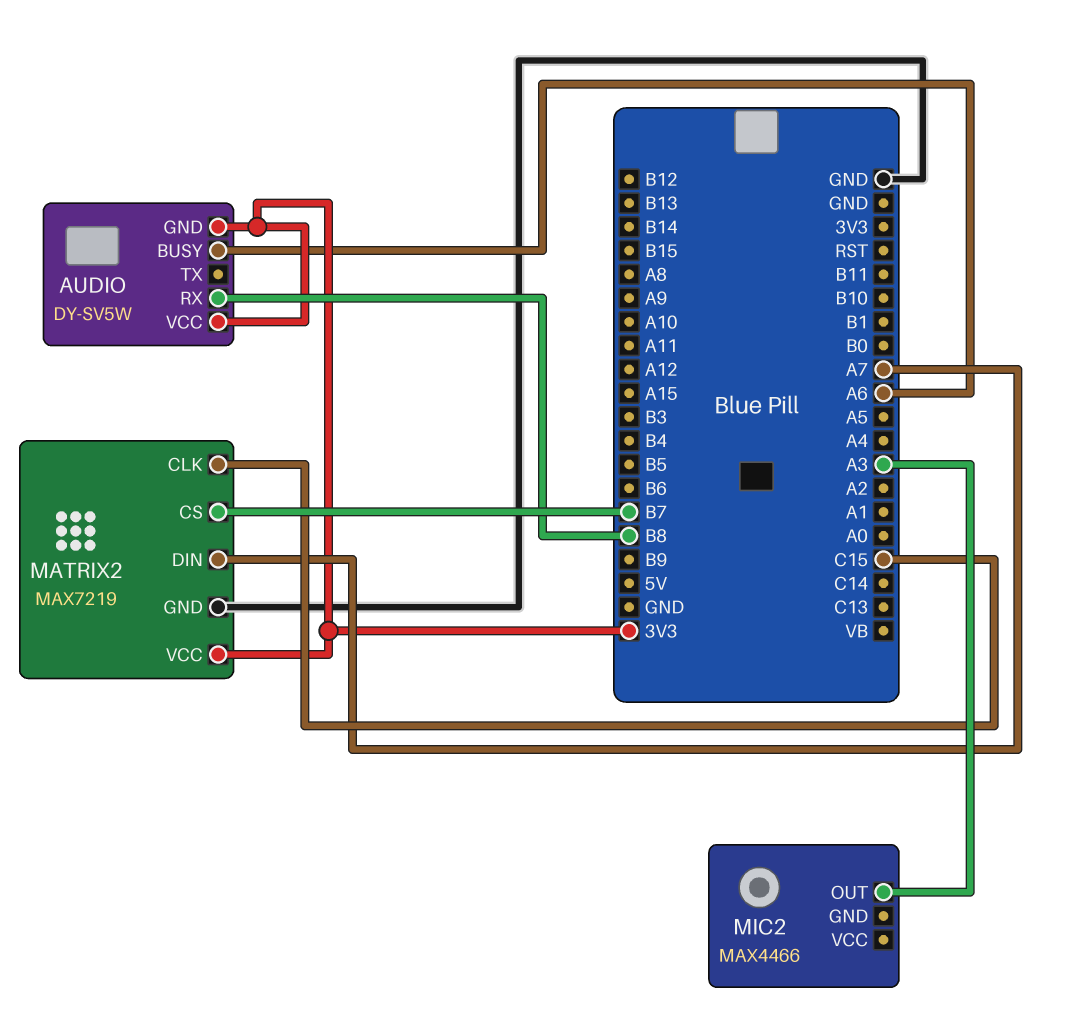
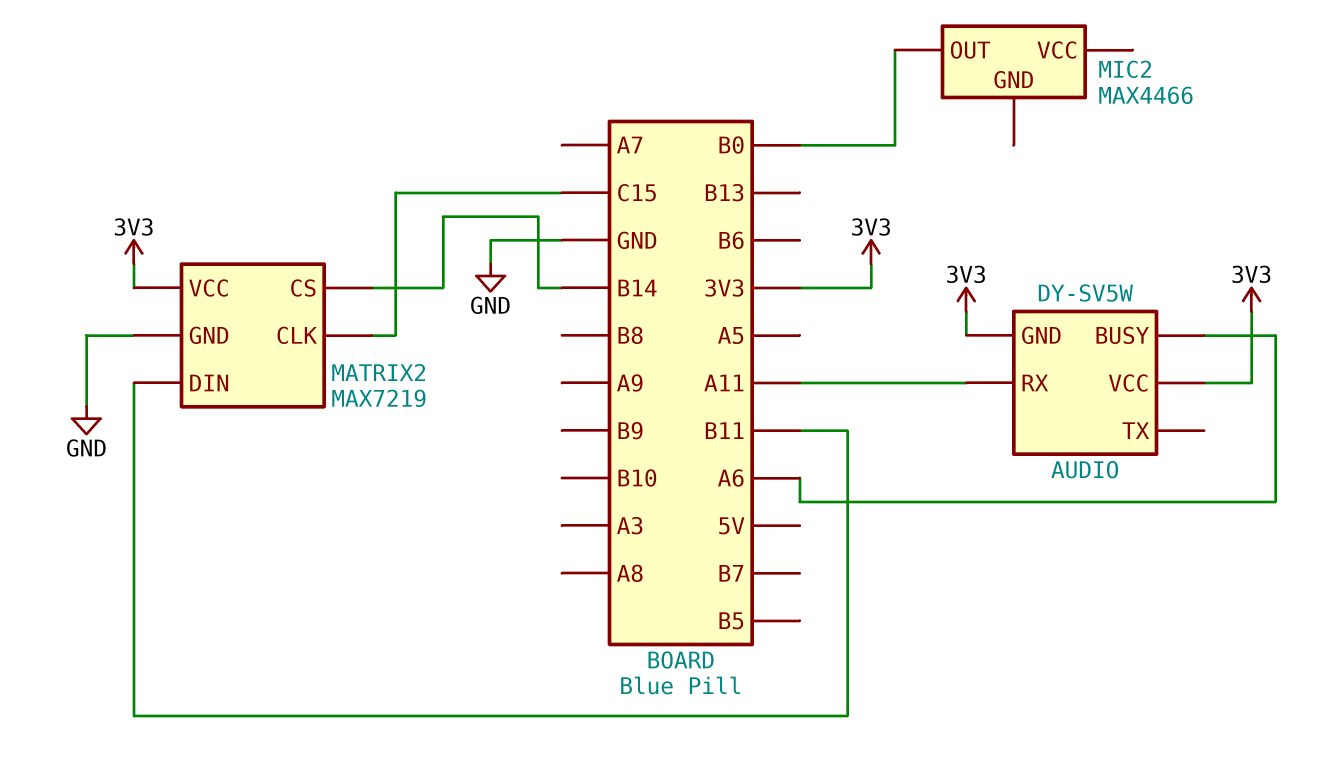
AUDIO pin RX: B8 -> A11
MATRIX2 pin CS: B7 -> B14
MATRIX2 pin DIN: A7 -> B11
MIC2 pin OUT: A3 -> B0

